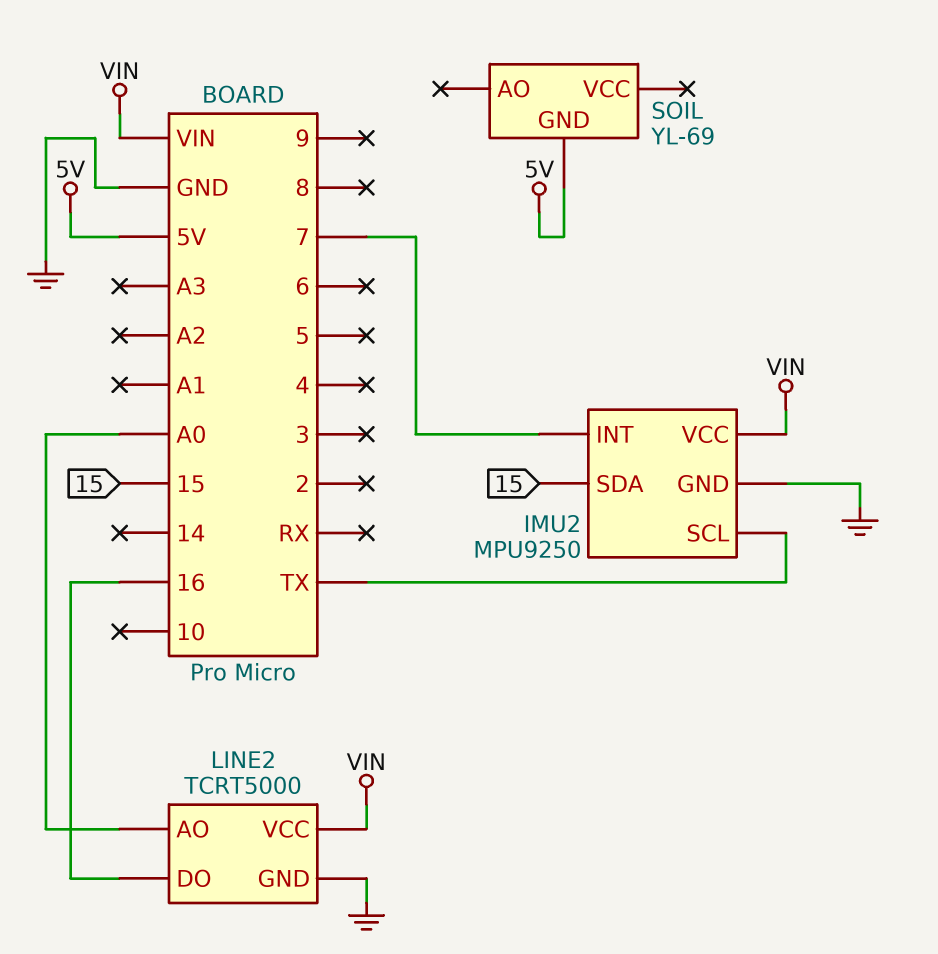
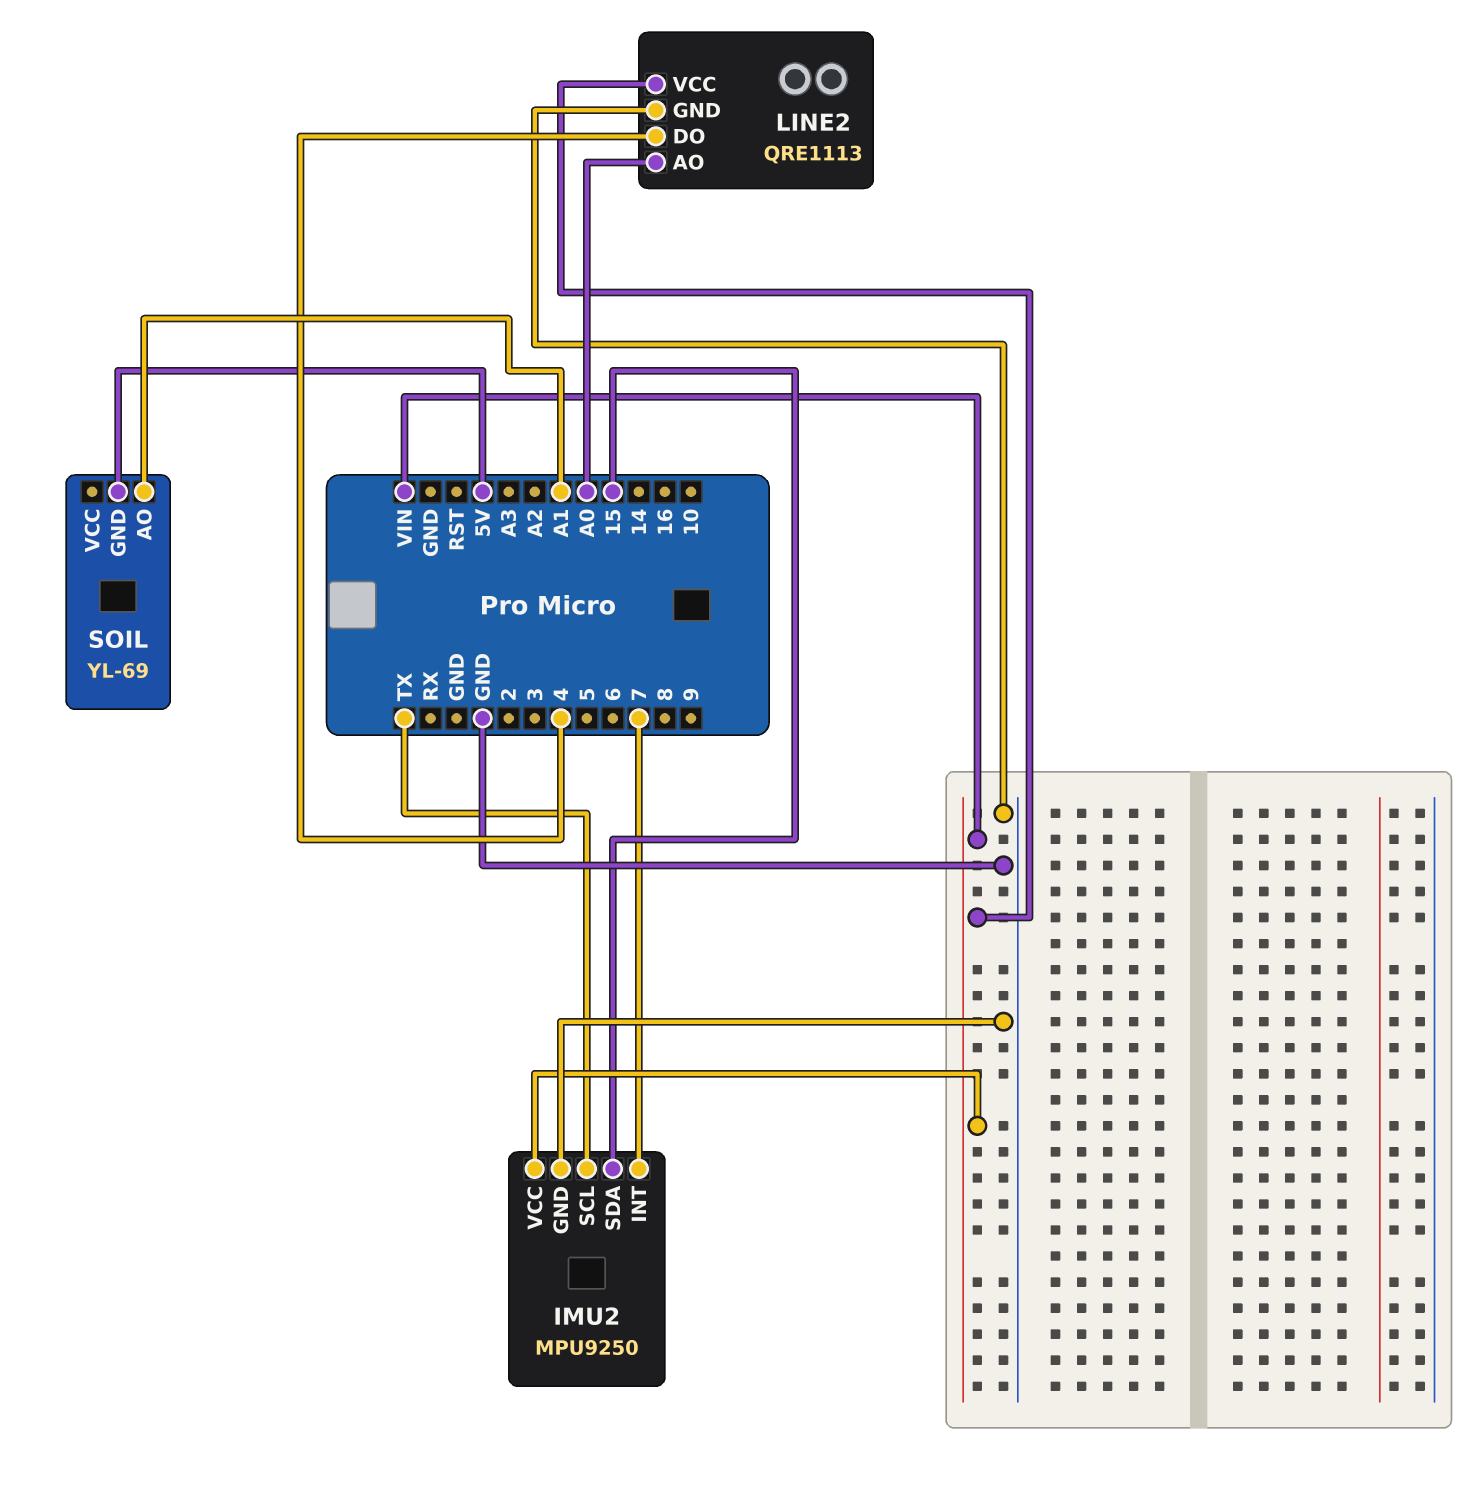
LINE2: TCRT5000 -> QRE1113
LINE2 pin DO: 16 -> 4
SOIL pin AO: none -> A1

